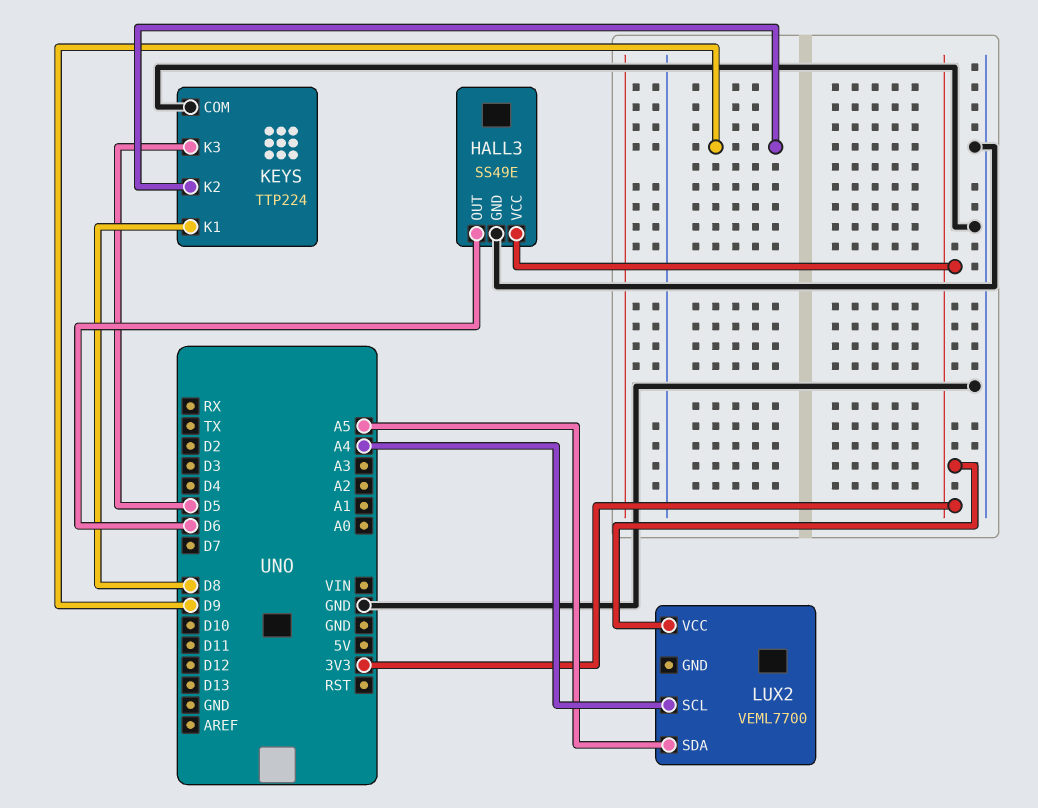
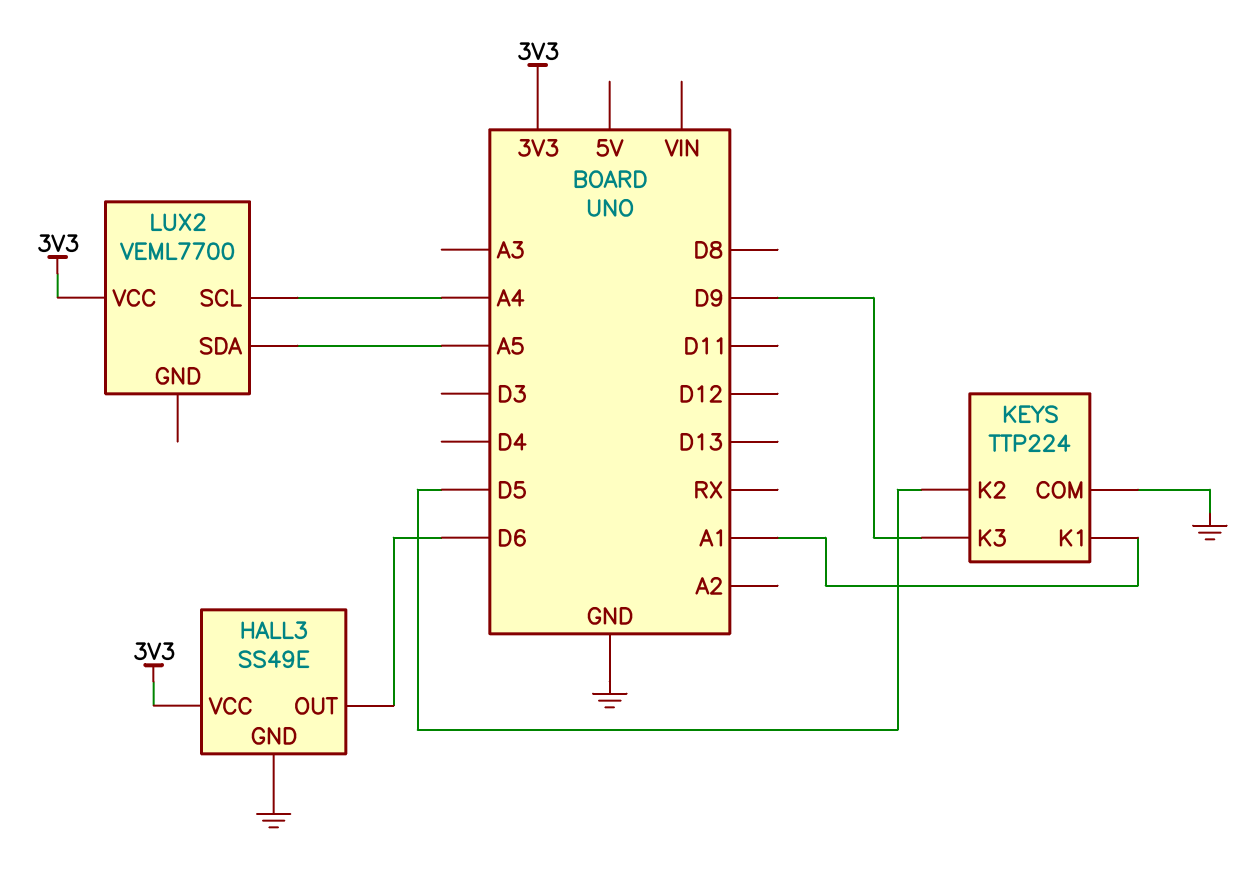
KEYS pin K1: D8 -> A1
KEYS pin K2: D9 -> D5
KEYS pin K3: D5 -> D9

